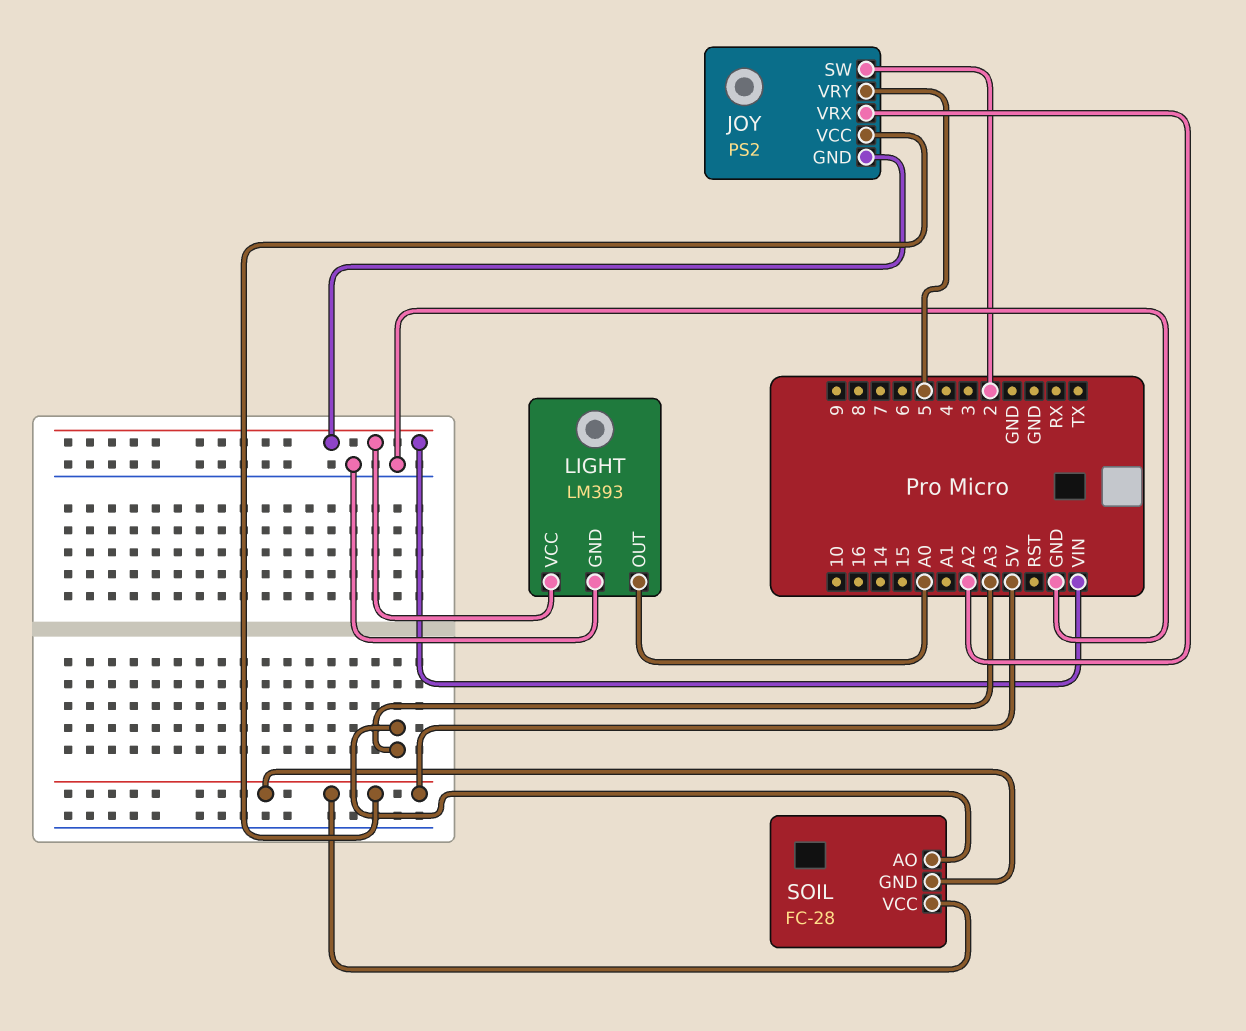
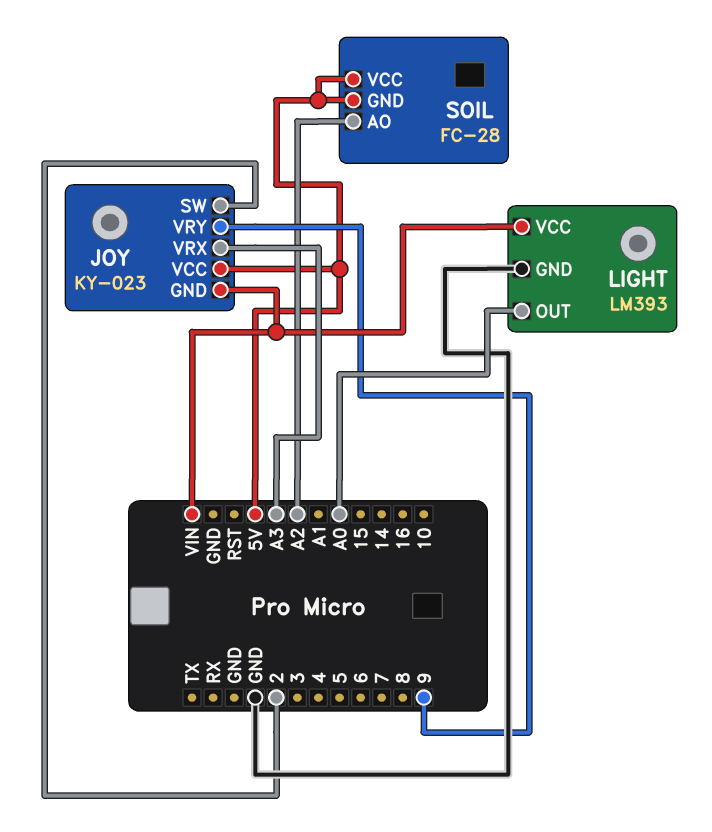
JOY: PS2 -> KY-023
JOY pin VRX: A2 -> A3
JOY pin VRY: 5 -> 9
SOIL pin AO: A3 -> A2

